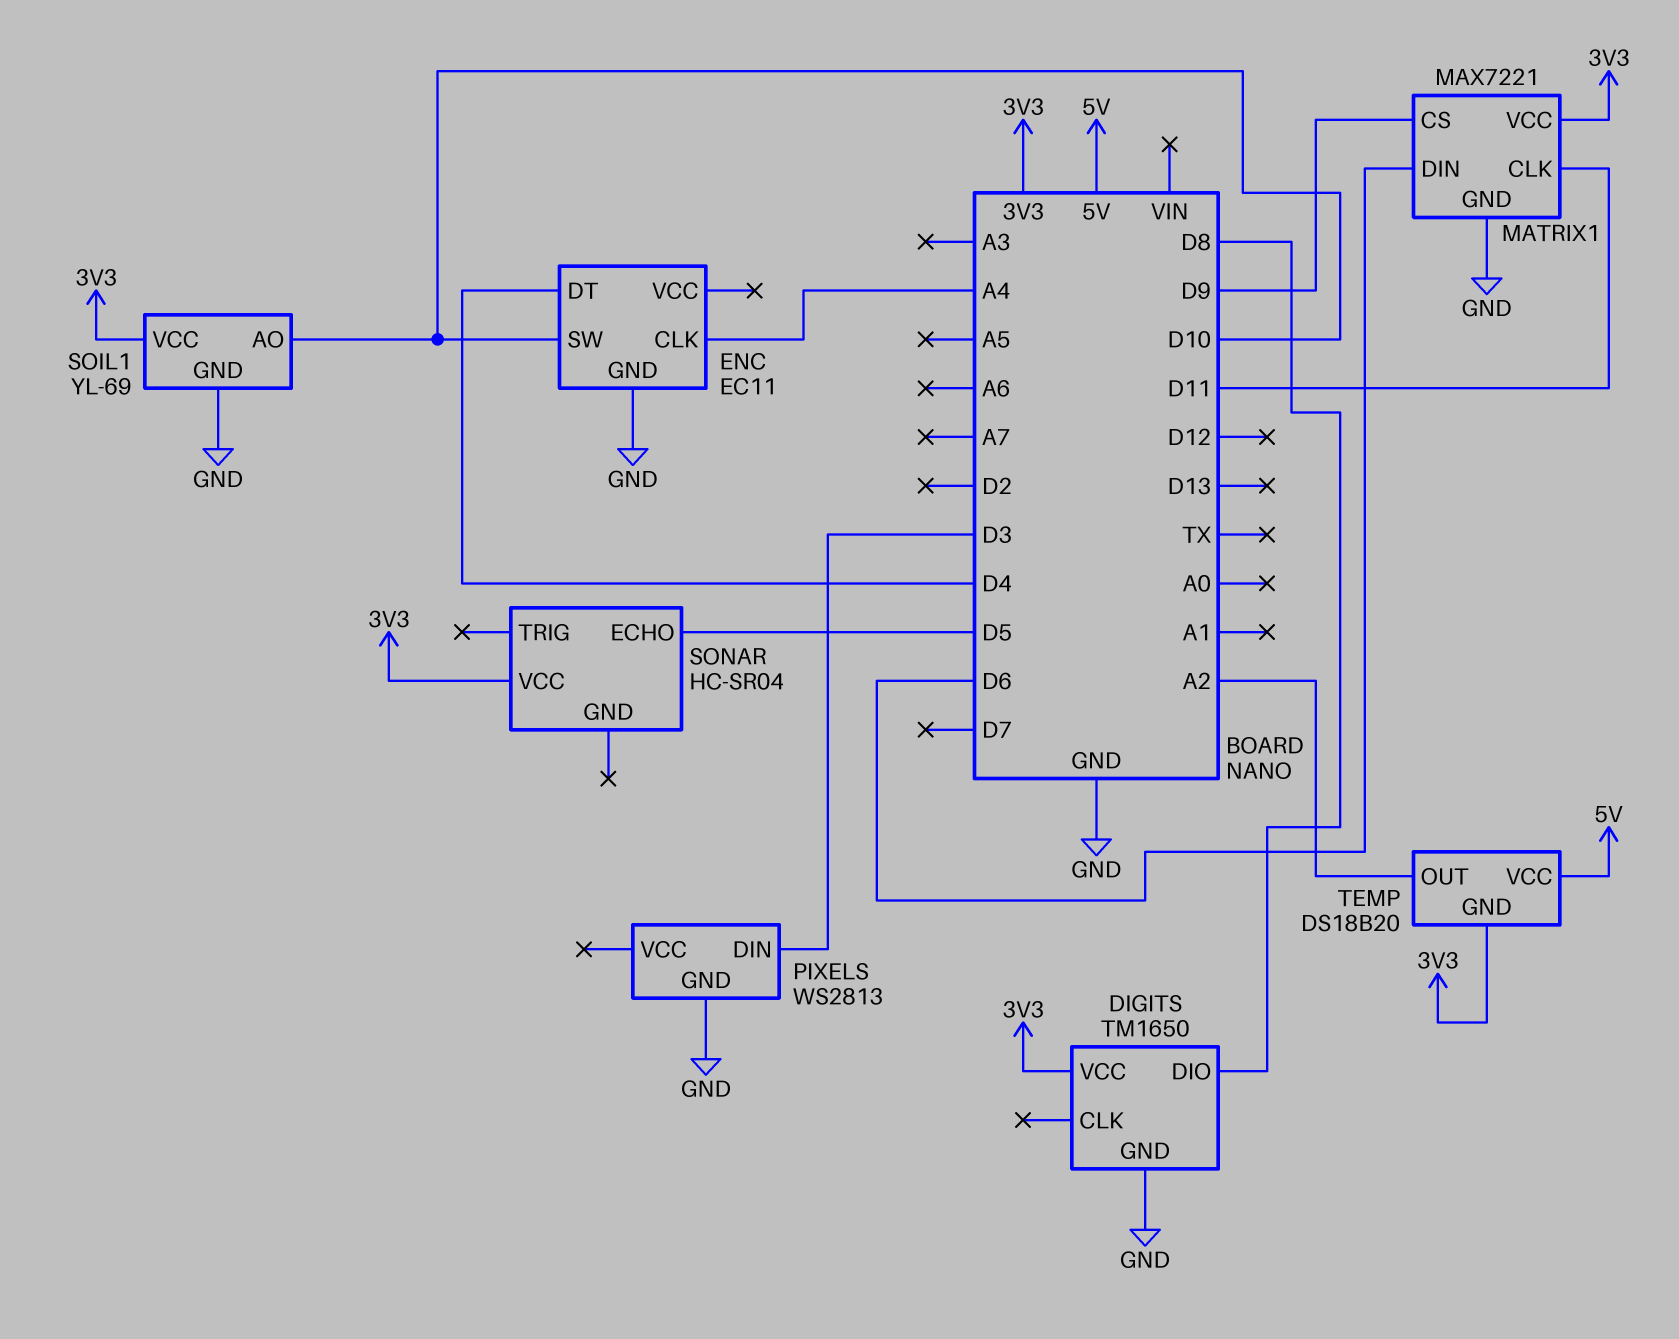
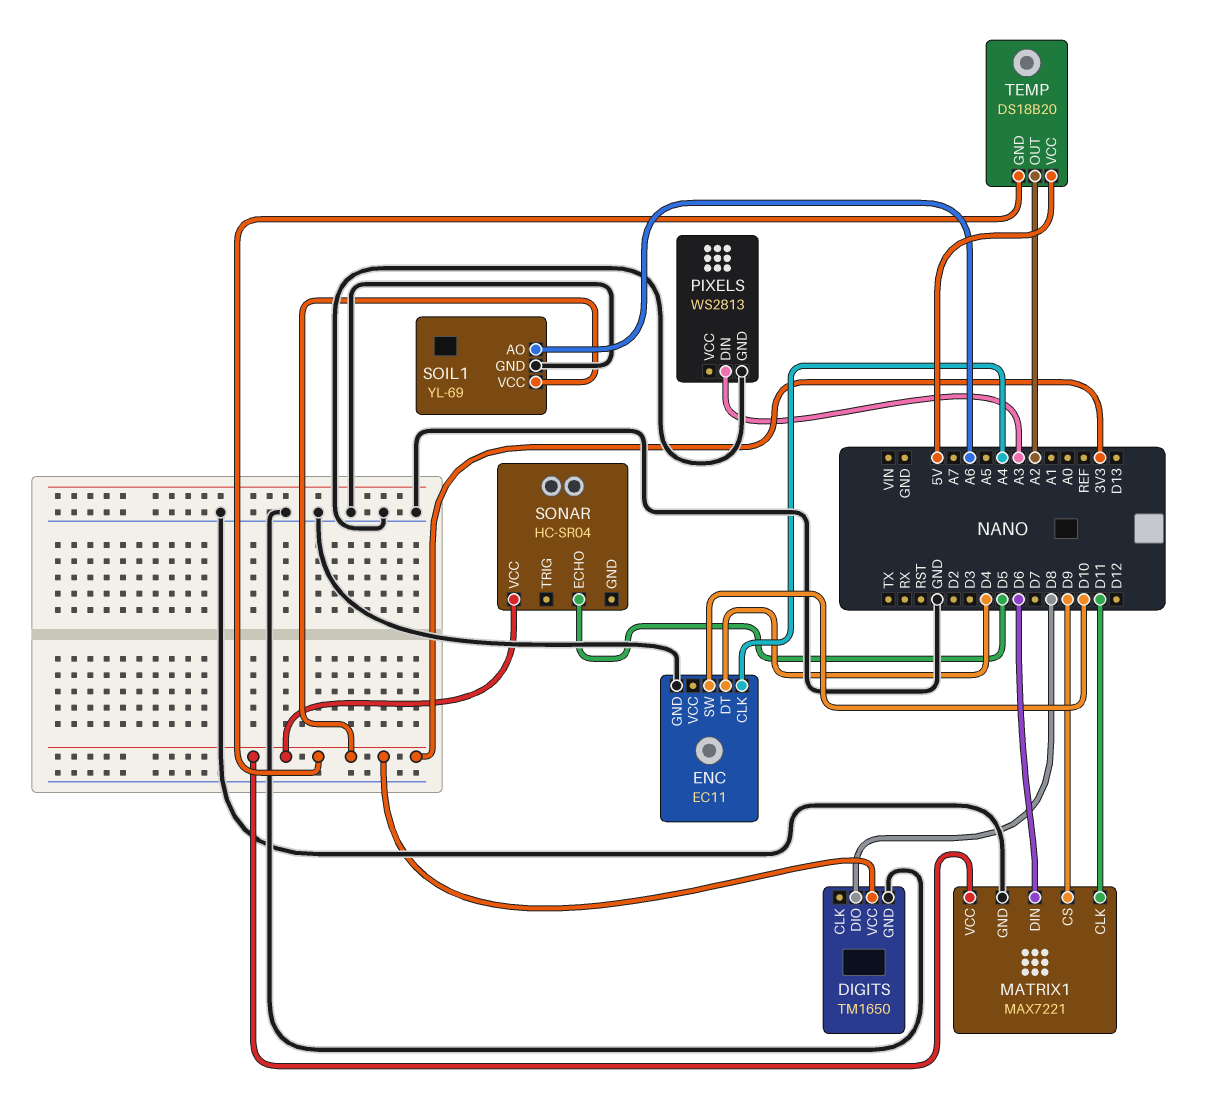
PIXELS pin DIN: D3 -> A3
SOIL1 pin AO: D10 -> A6

